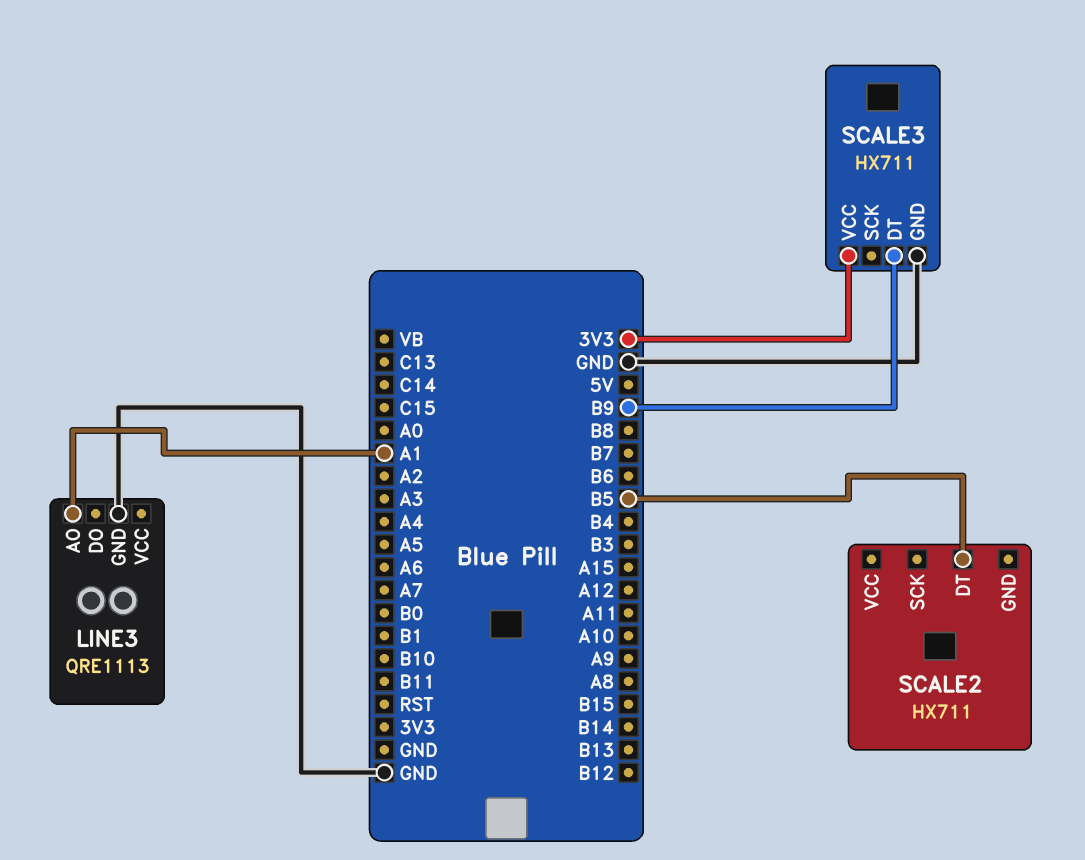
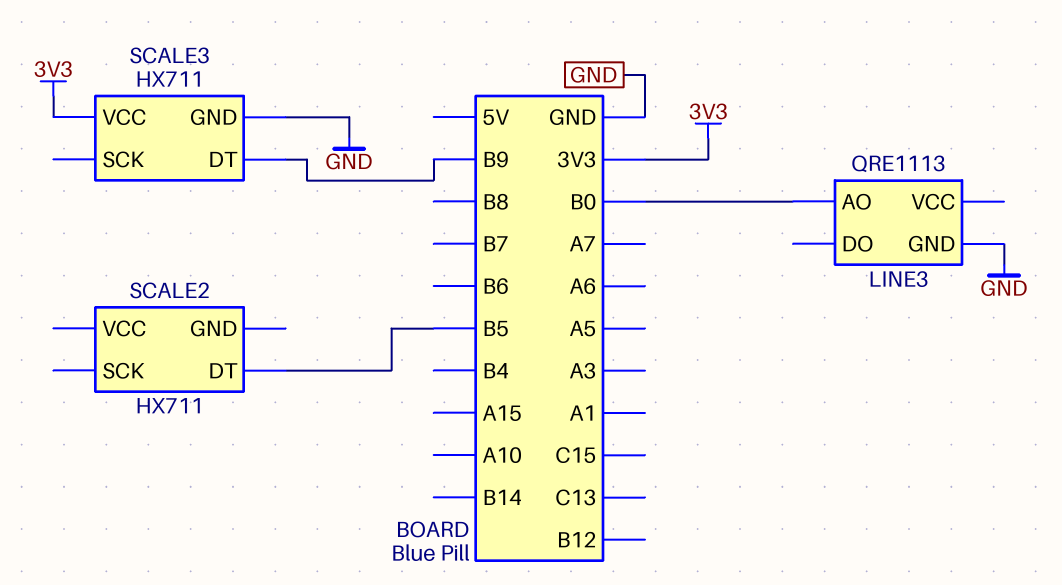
LINE3 pin AO: A1 -> B0

